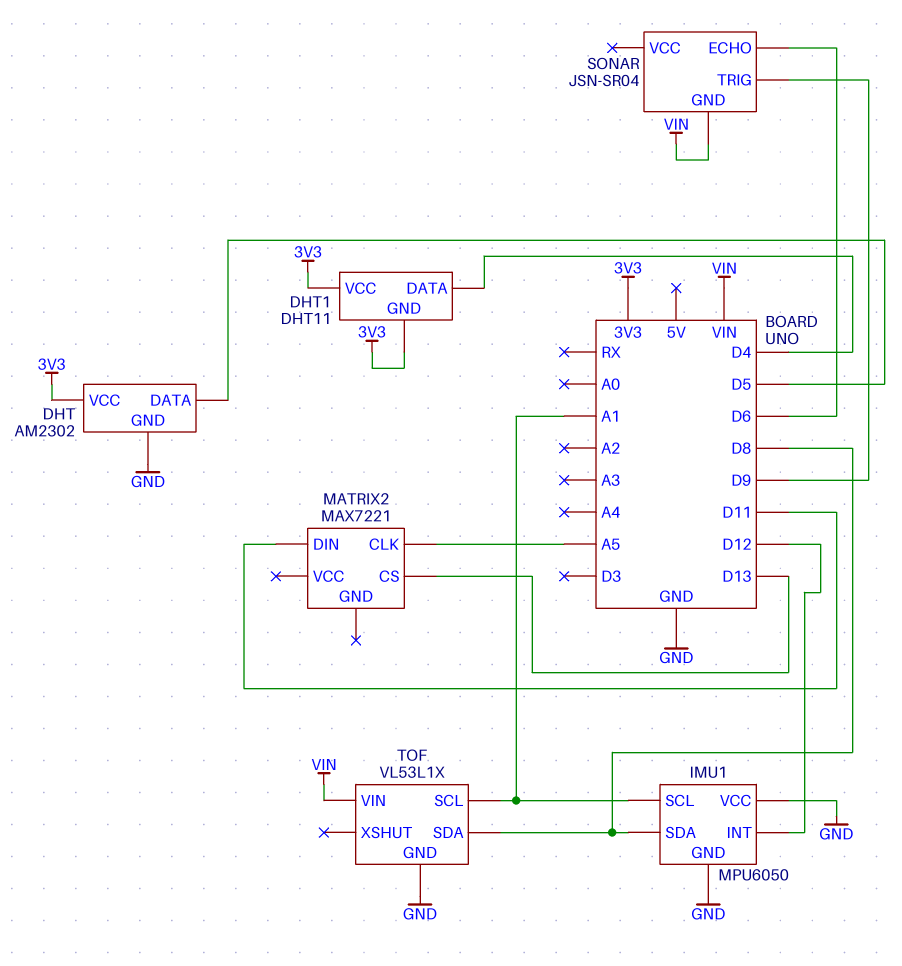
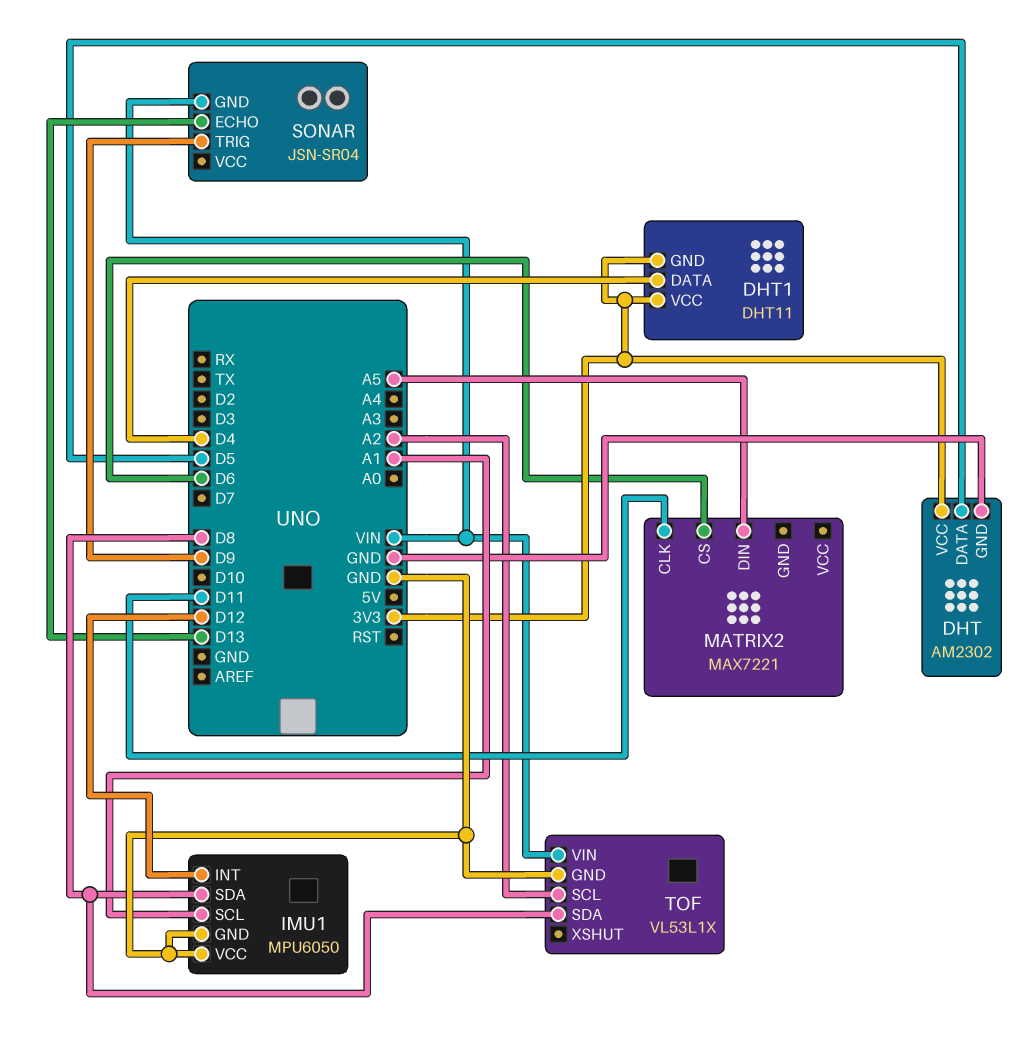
MATRIX2 pin CLK: A5 -> D11
MATRIX2 pin CS: D13 -> D6
MATRIX2 pin DIN: D11 -> A5
SONAR pin ECHO: D6 -> D13
TOF pin SCL: A1 -> A2

